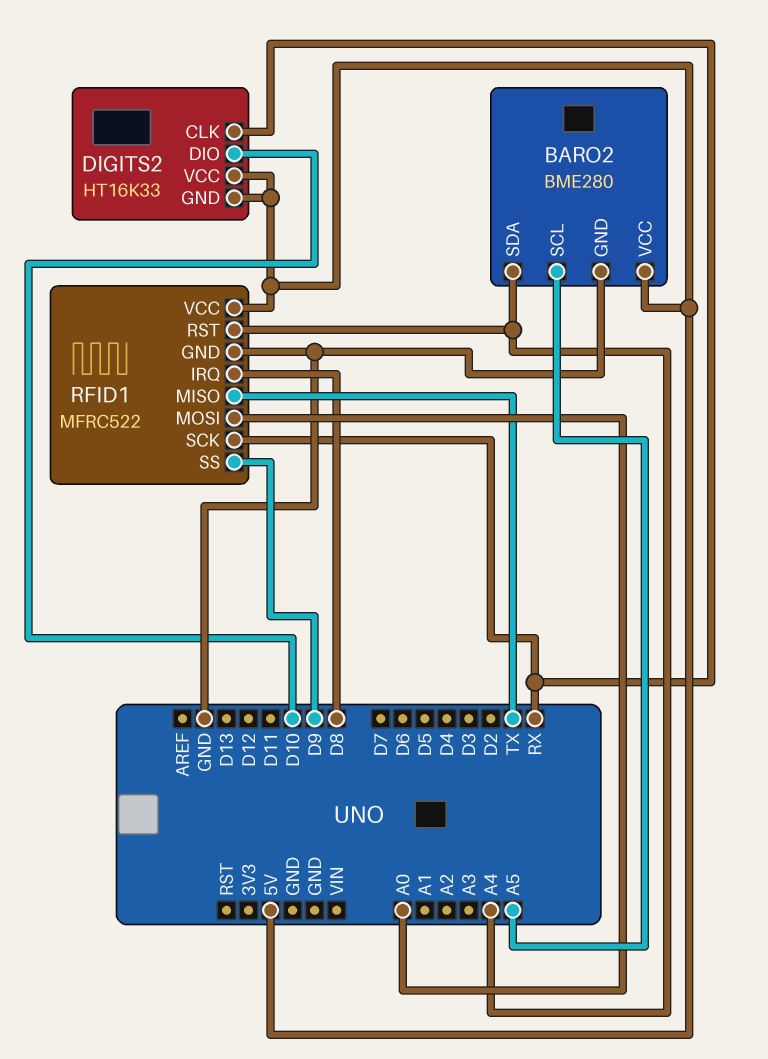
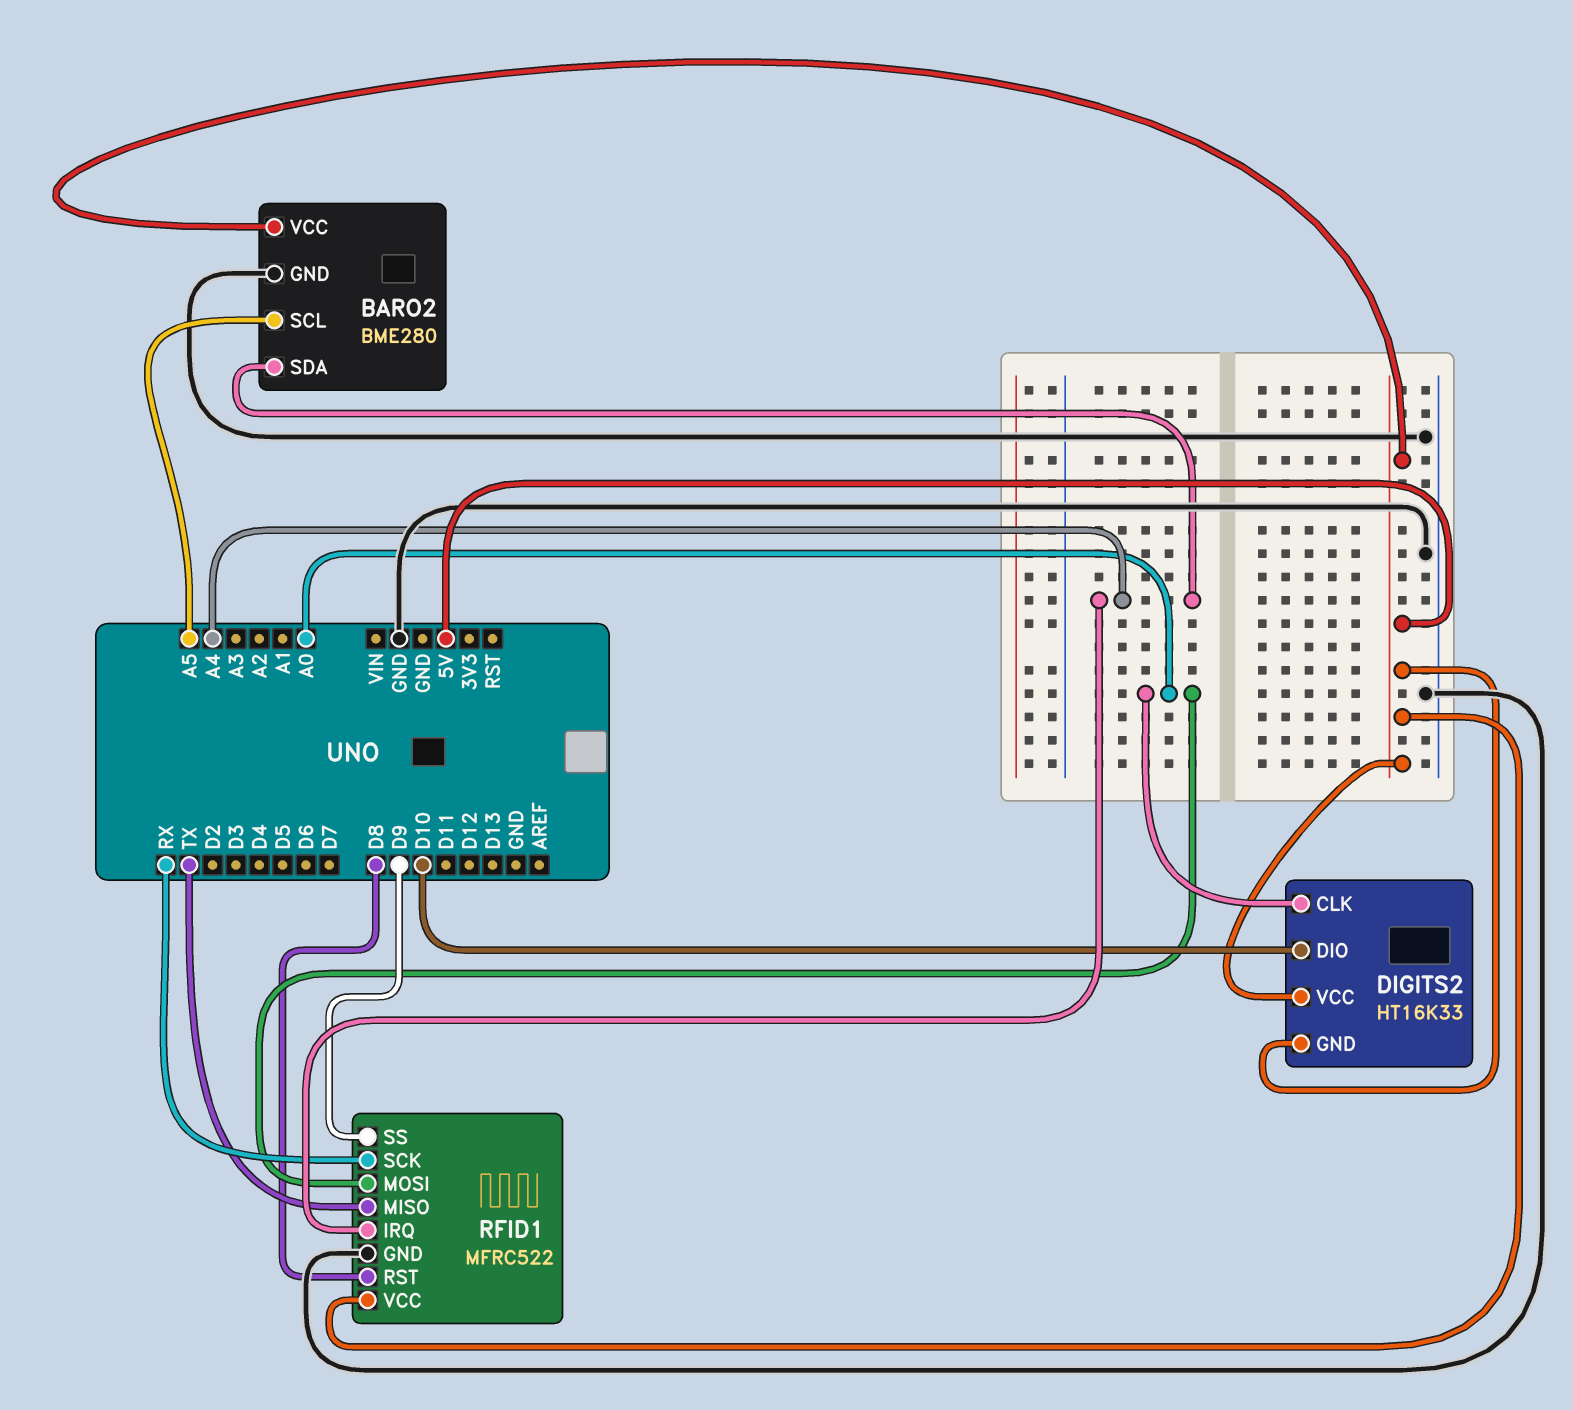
DIGITS2 pin CLK: RX -> A0
RFID1 pin IRQ: D8 -> A4
RFID1 pin RST: A4 -> D8

